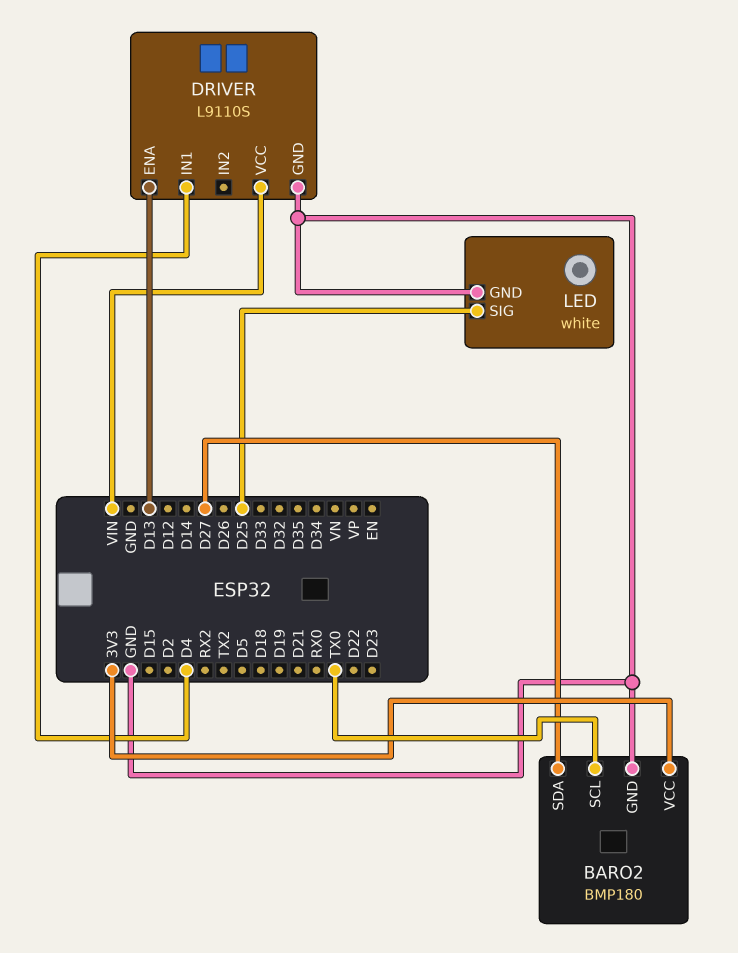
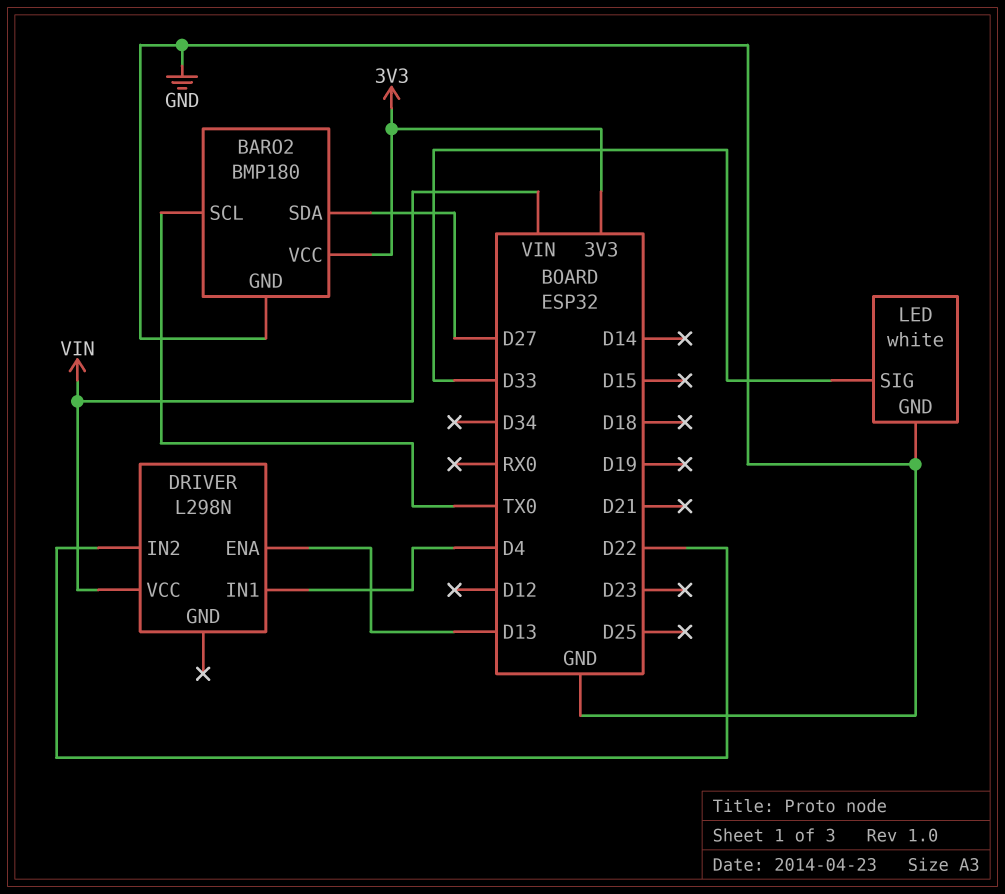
DRIVER: L9110S -> L298N
DRIVER pin GND: GND -> none
DRIVER pin IN2: none -> D22
LED pin SIG: D25 -> D33

